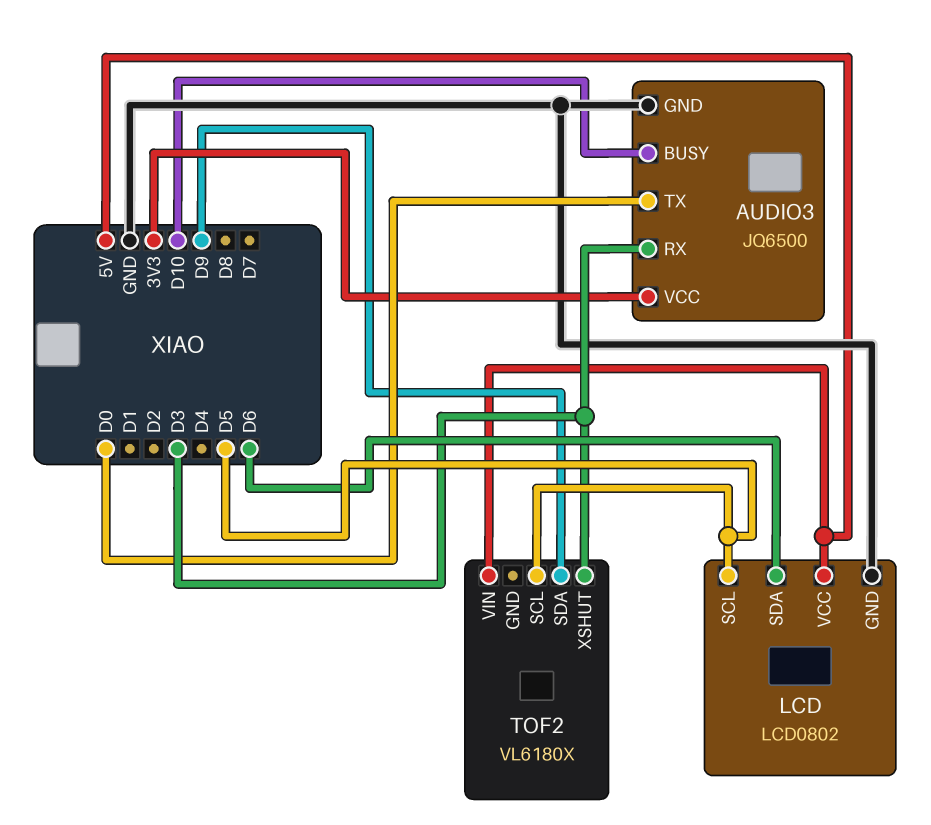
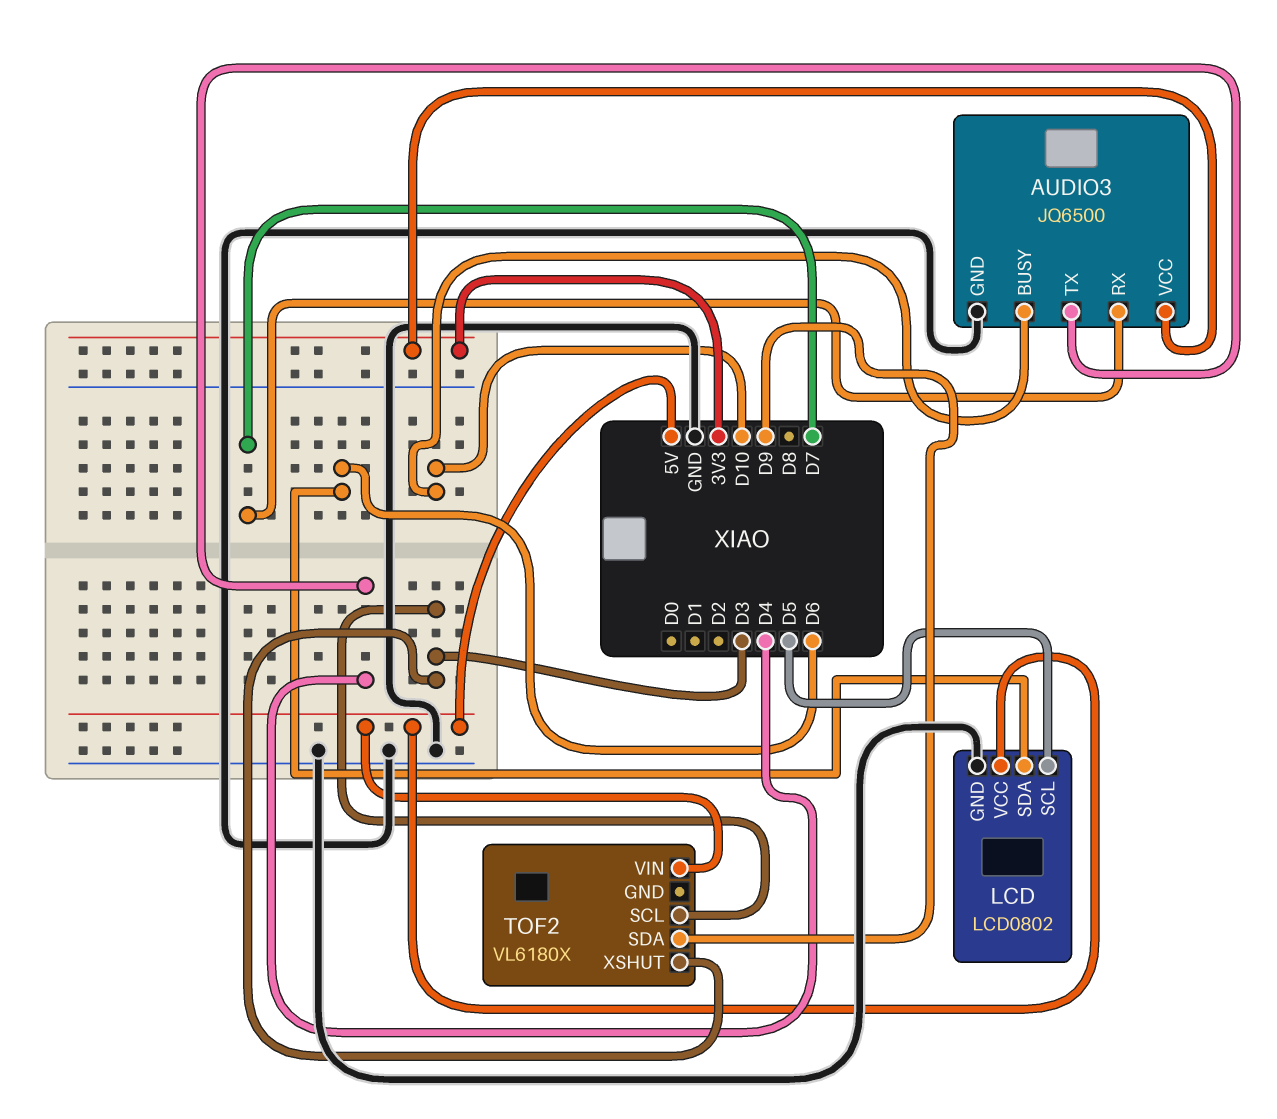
AUDIO3 pin RX: D3 -> D7
AUDIO3 pin TX: D0 -> D4
TOF2 pin SCL: D5 -> D3

